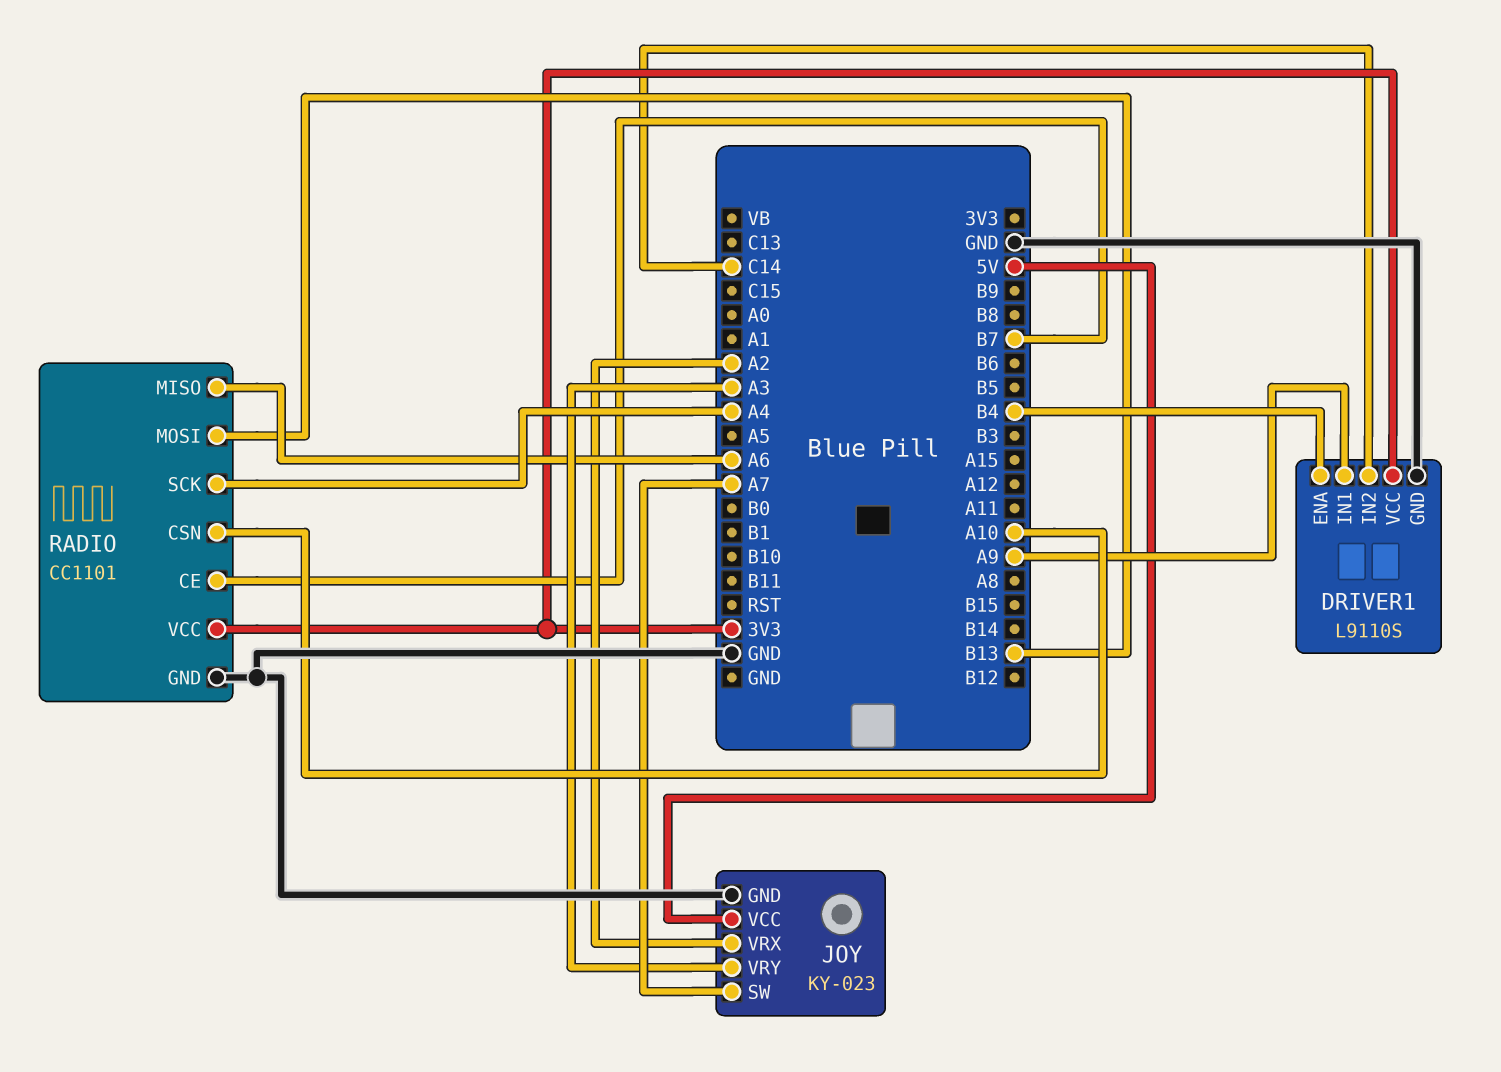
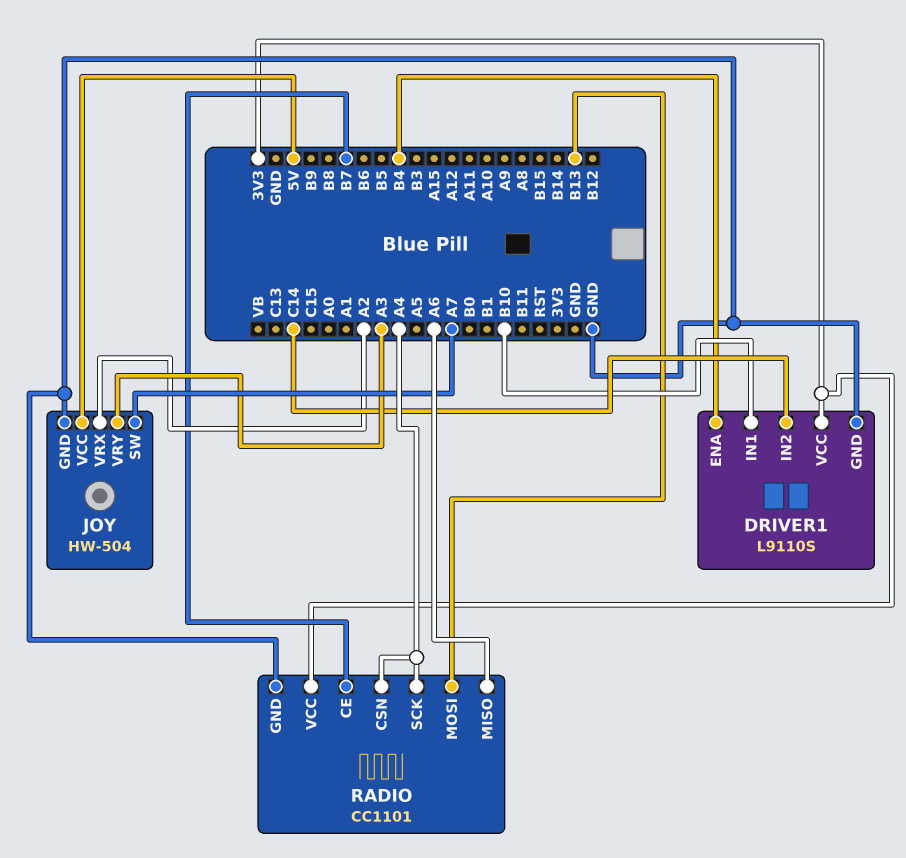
DRIVER1 pin IN1: A9 -> B10
JOY: KY-023 -> HW-504
RADIO pin CSN: A10 -> A4

